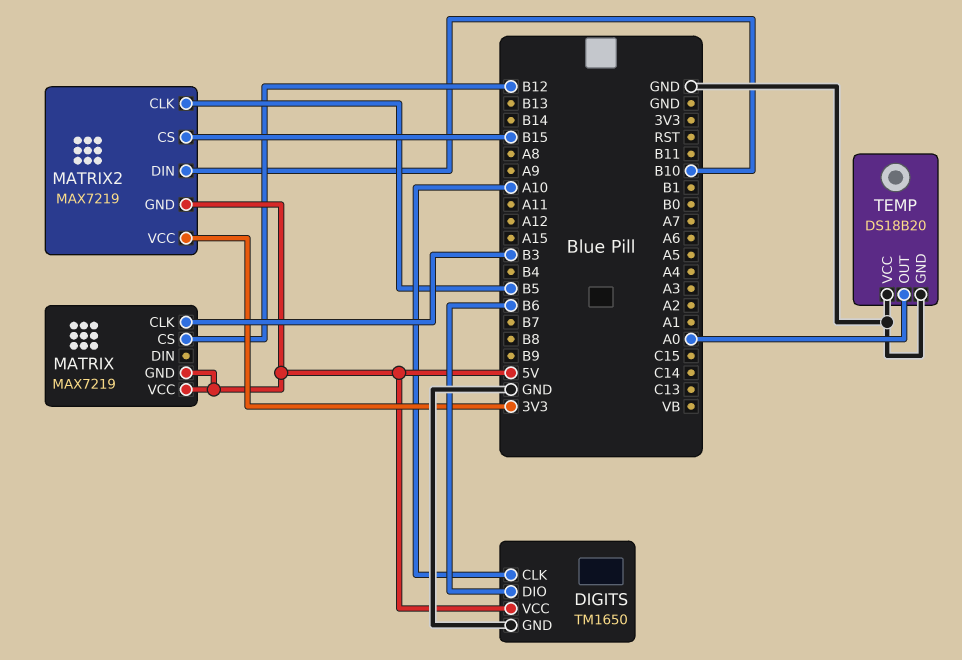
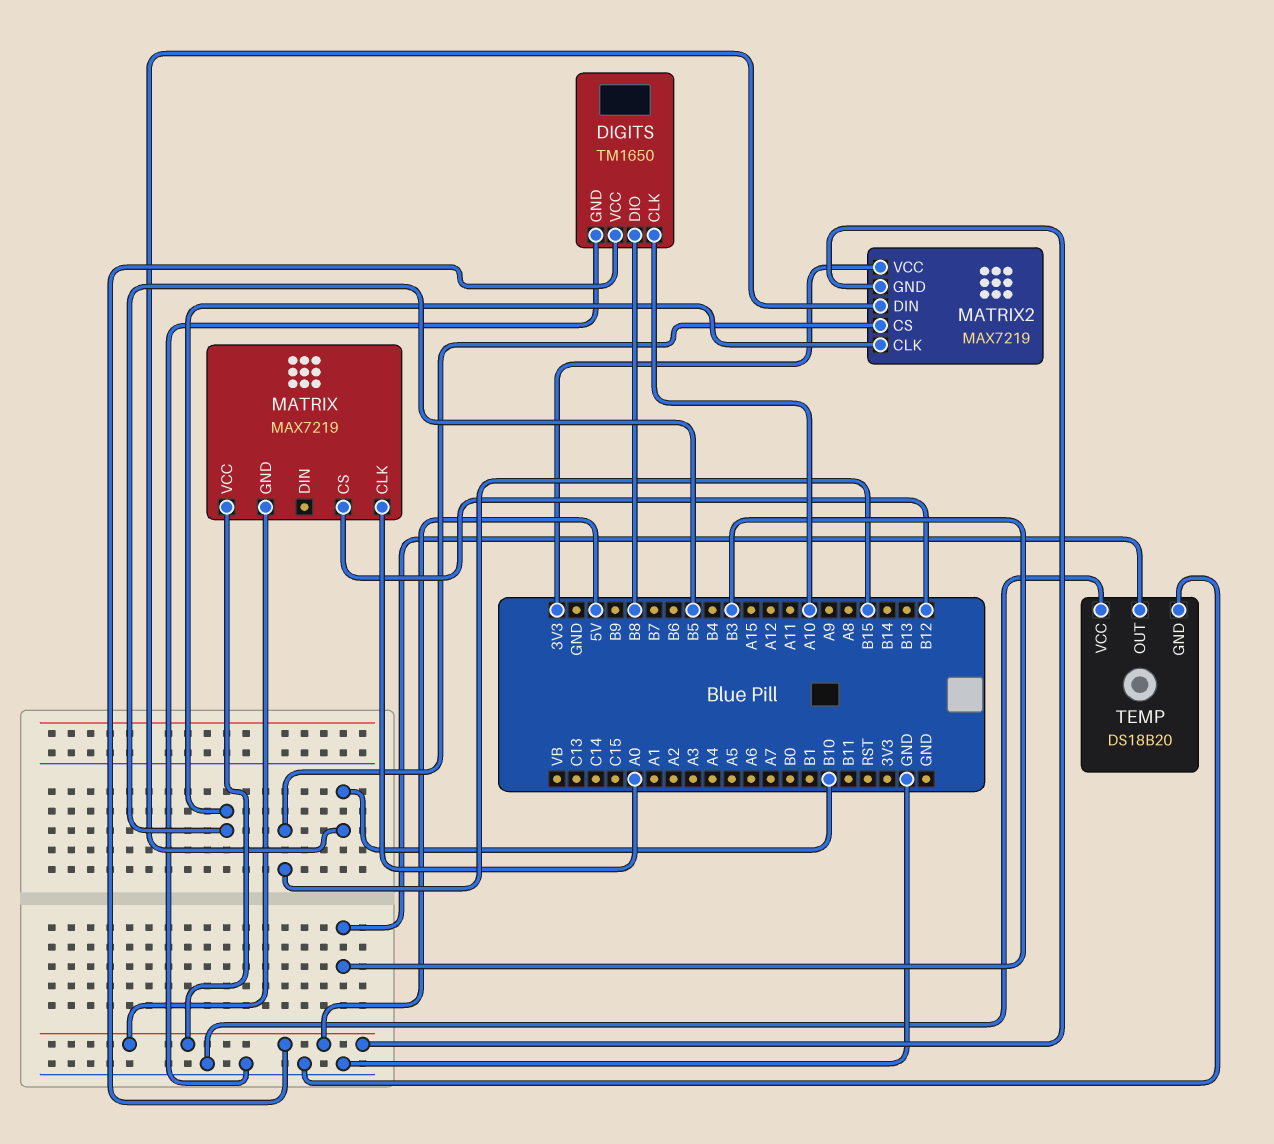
DIGITS pin DIO: B6 -> B8
MATRIX pin CLK: B3 -> A0
TEMP pin OUT: A0 -> B3

